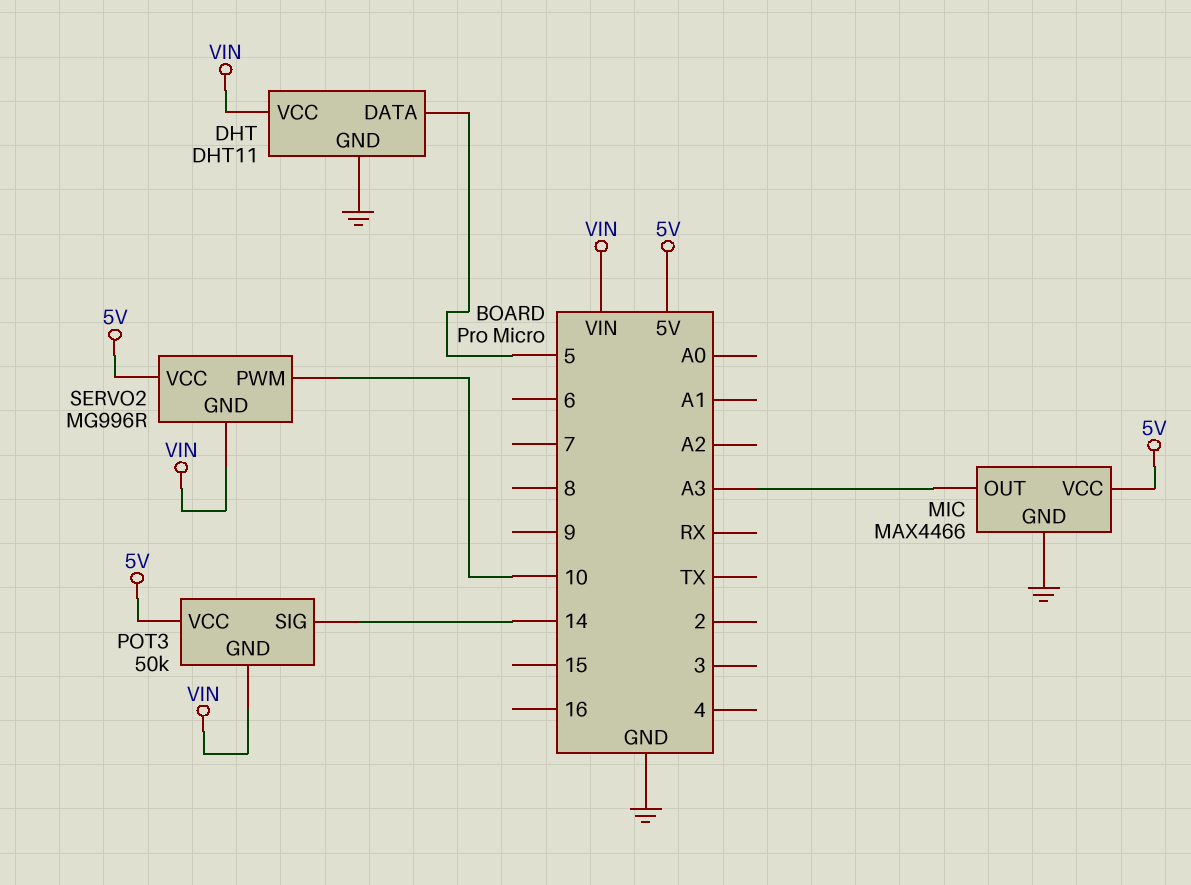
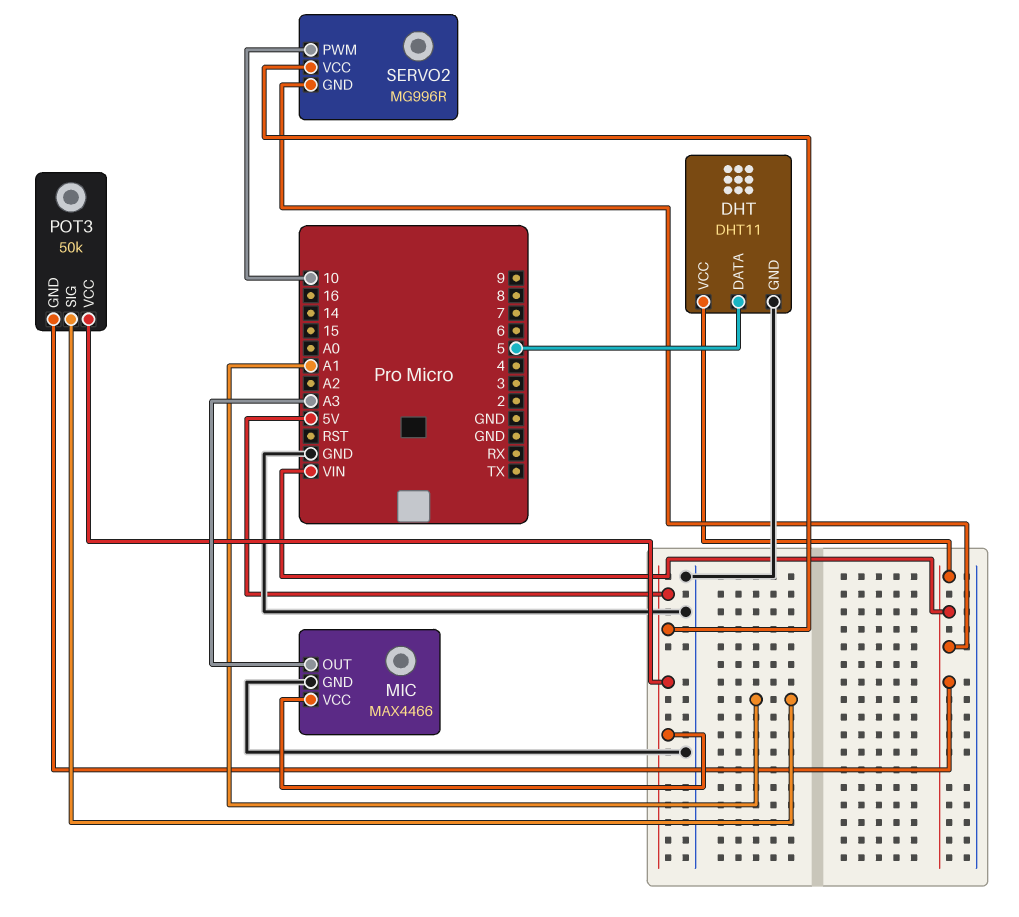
POT3 pin SIG: 14 -> A1

